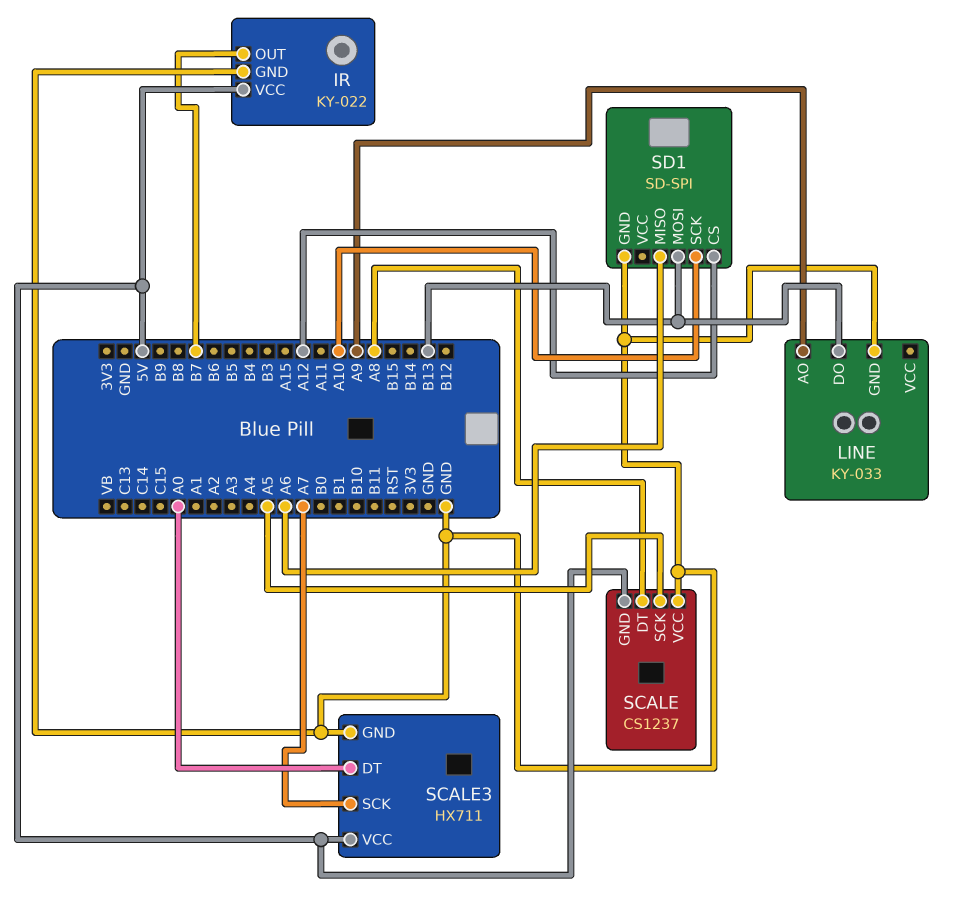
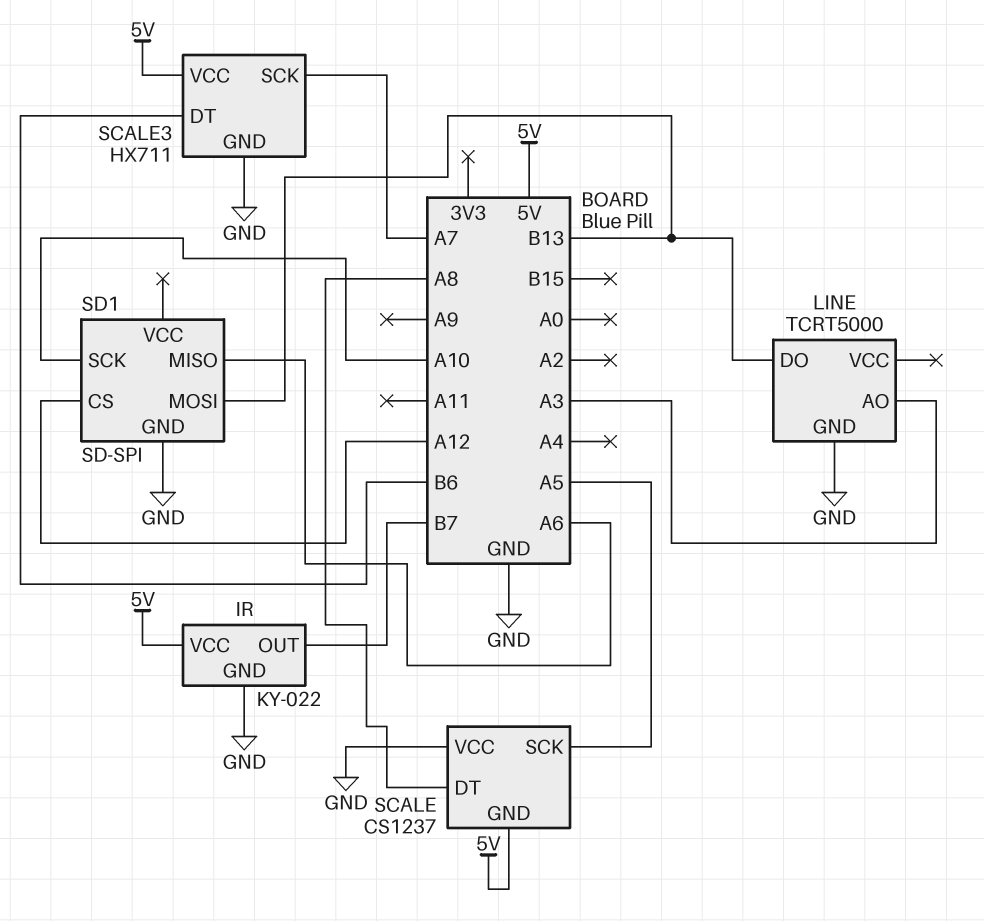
LINE: KY-033 -> TCRT5000
LINE pin AO: A9 -> A3
SCALE3 pin DT: A0 -> B6

